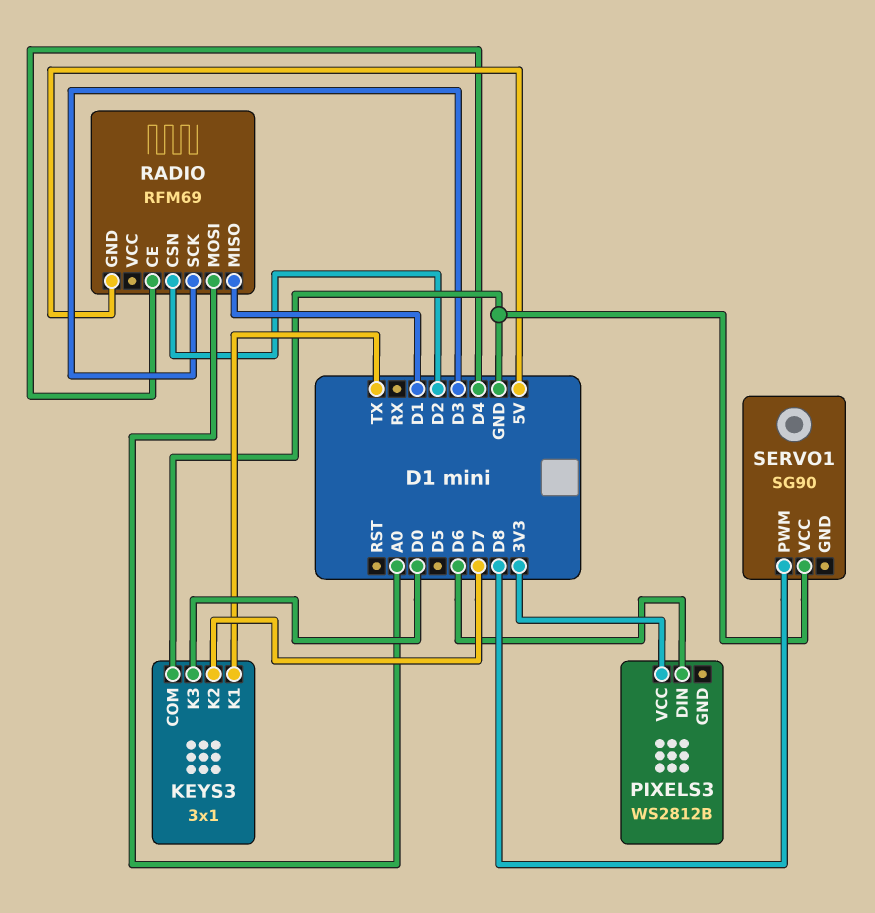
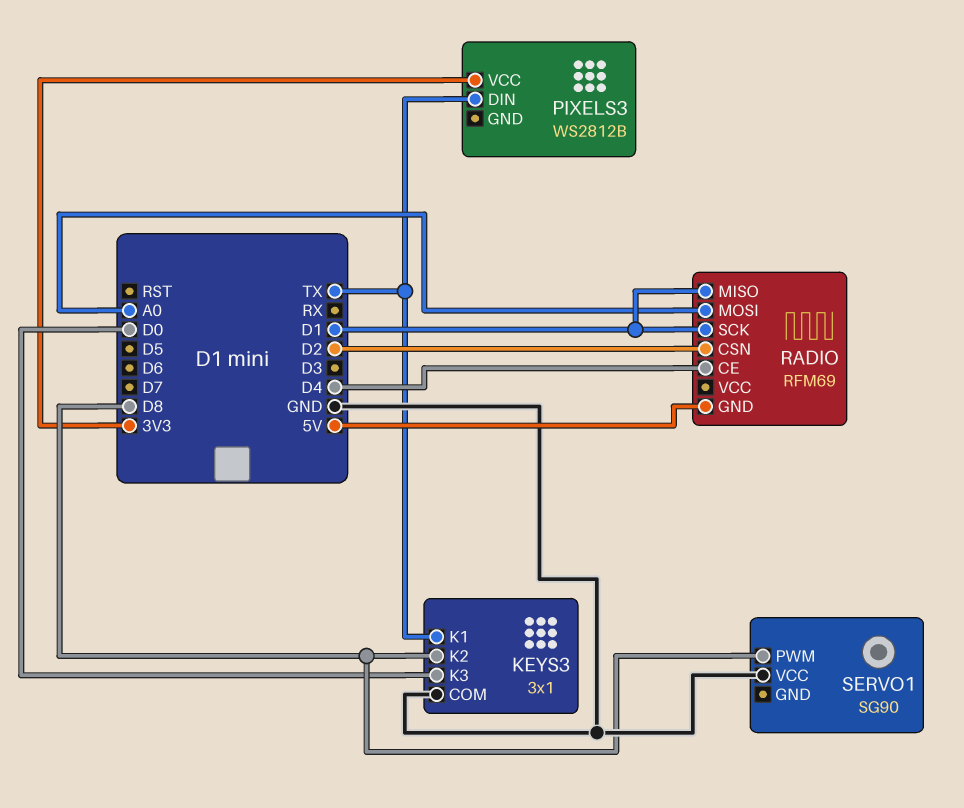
KEYS3 pin K2: D7 -> D8
PIXELS3 pin DIN: D6 -> TX
RADIO pin SCK: D3 -> D1

